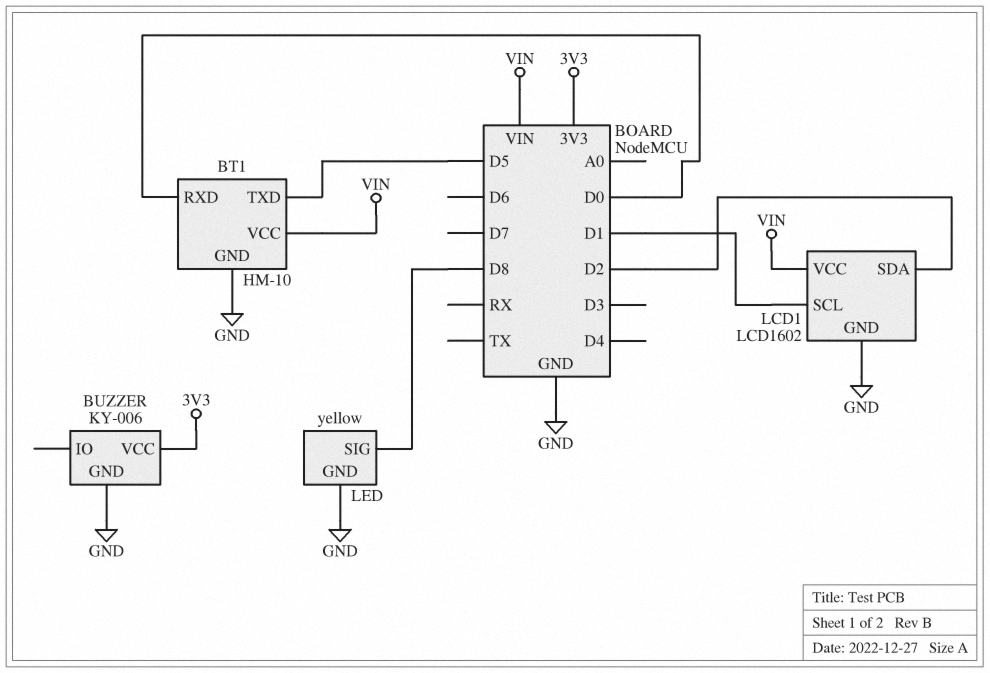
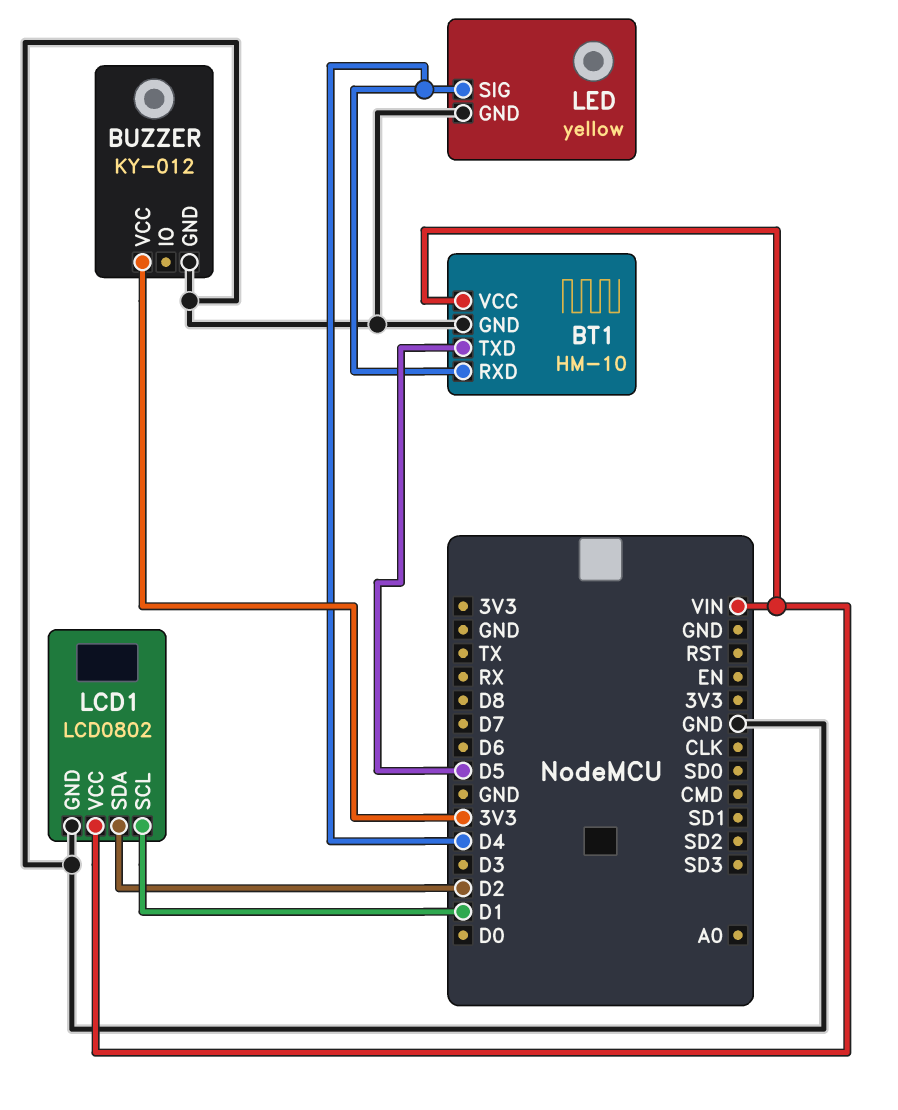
BT1 pin RXD: D0 -> D4
BUZZER: KY-006 -> KY-012
LCD1: LCD1602 -> LCD0802
LED pin SIG: D8 -> D4

